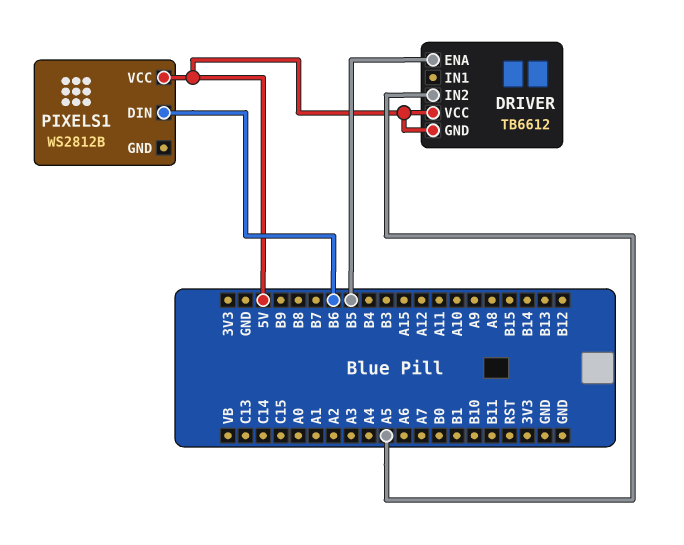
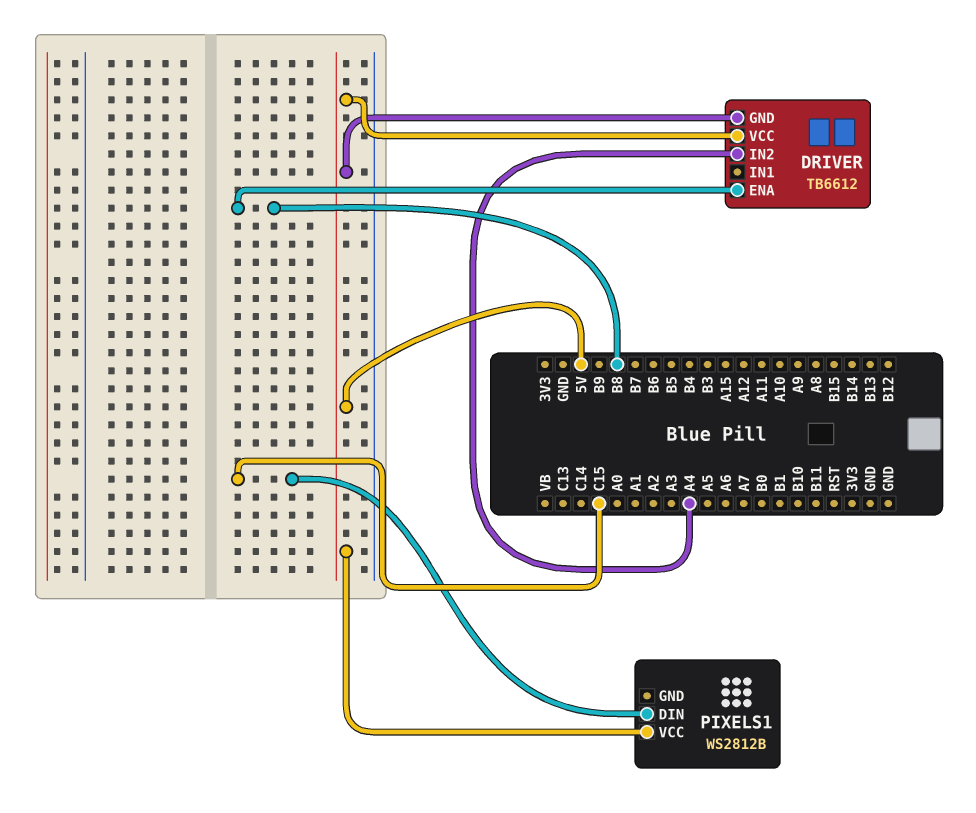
DRIVER pin ENA: B5 -> B8
DRIVER pin IN2: A5 -> A4
PIXELS1 pin DIN: B6 -> C15

